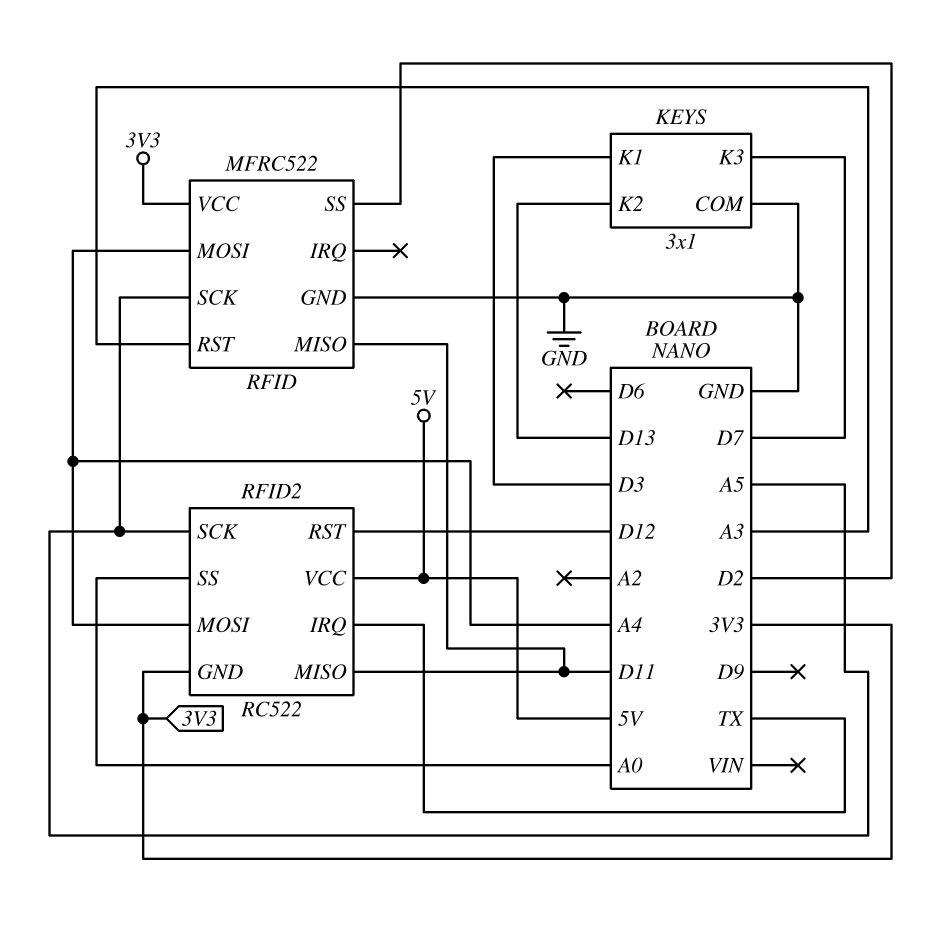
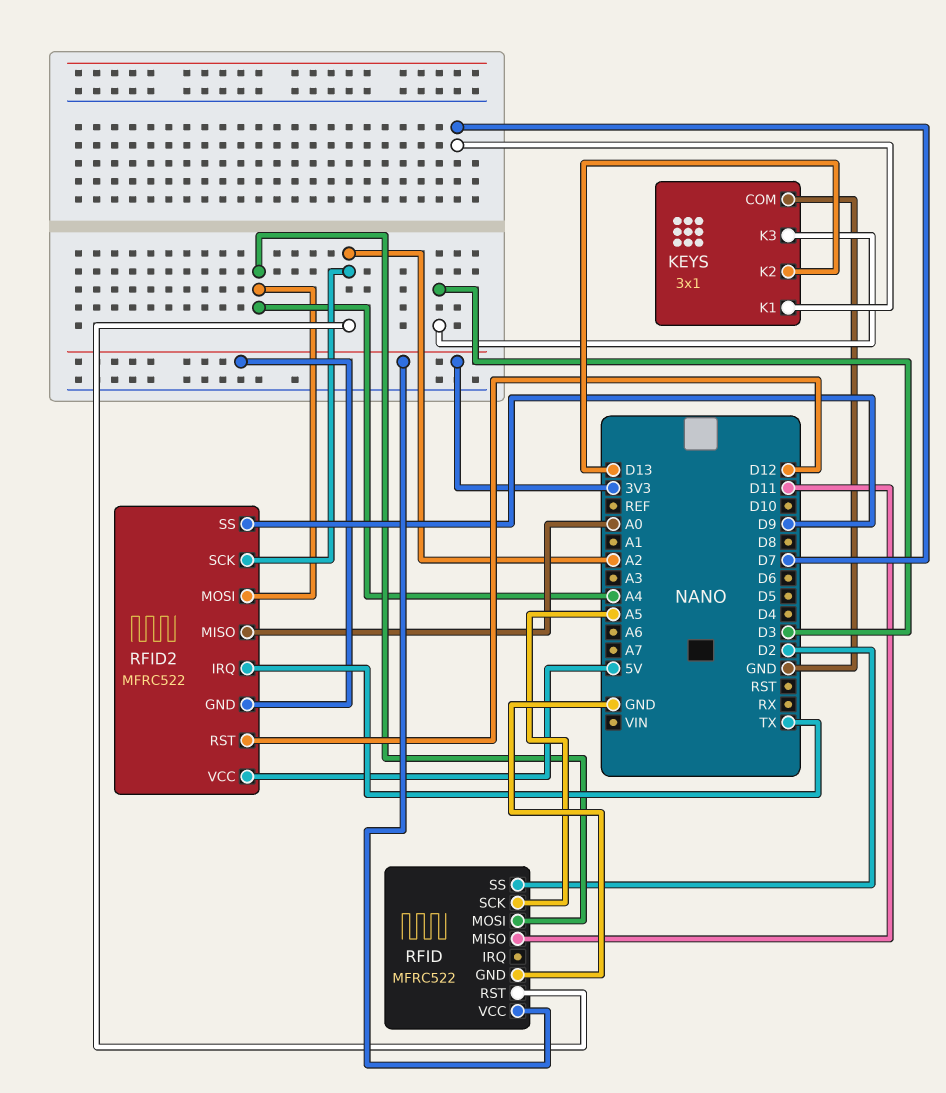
KEYS pin K1: D3 -> D7
KEYS pin K3: D7 -> D3
RFID pin RST: A3 -> A2
RFID2: RC522 -> MFRC522
RFID2 pin MISO: D11 -> A0
RFID2 pin SCK: A5 -> A2
RFID2 pin SS: A0 -> D9

